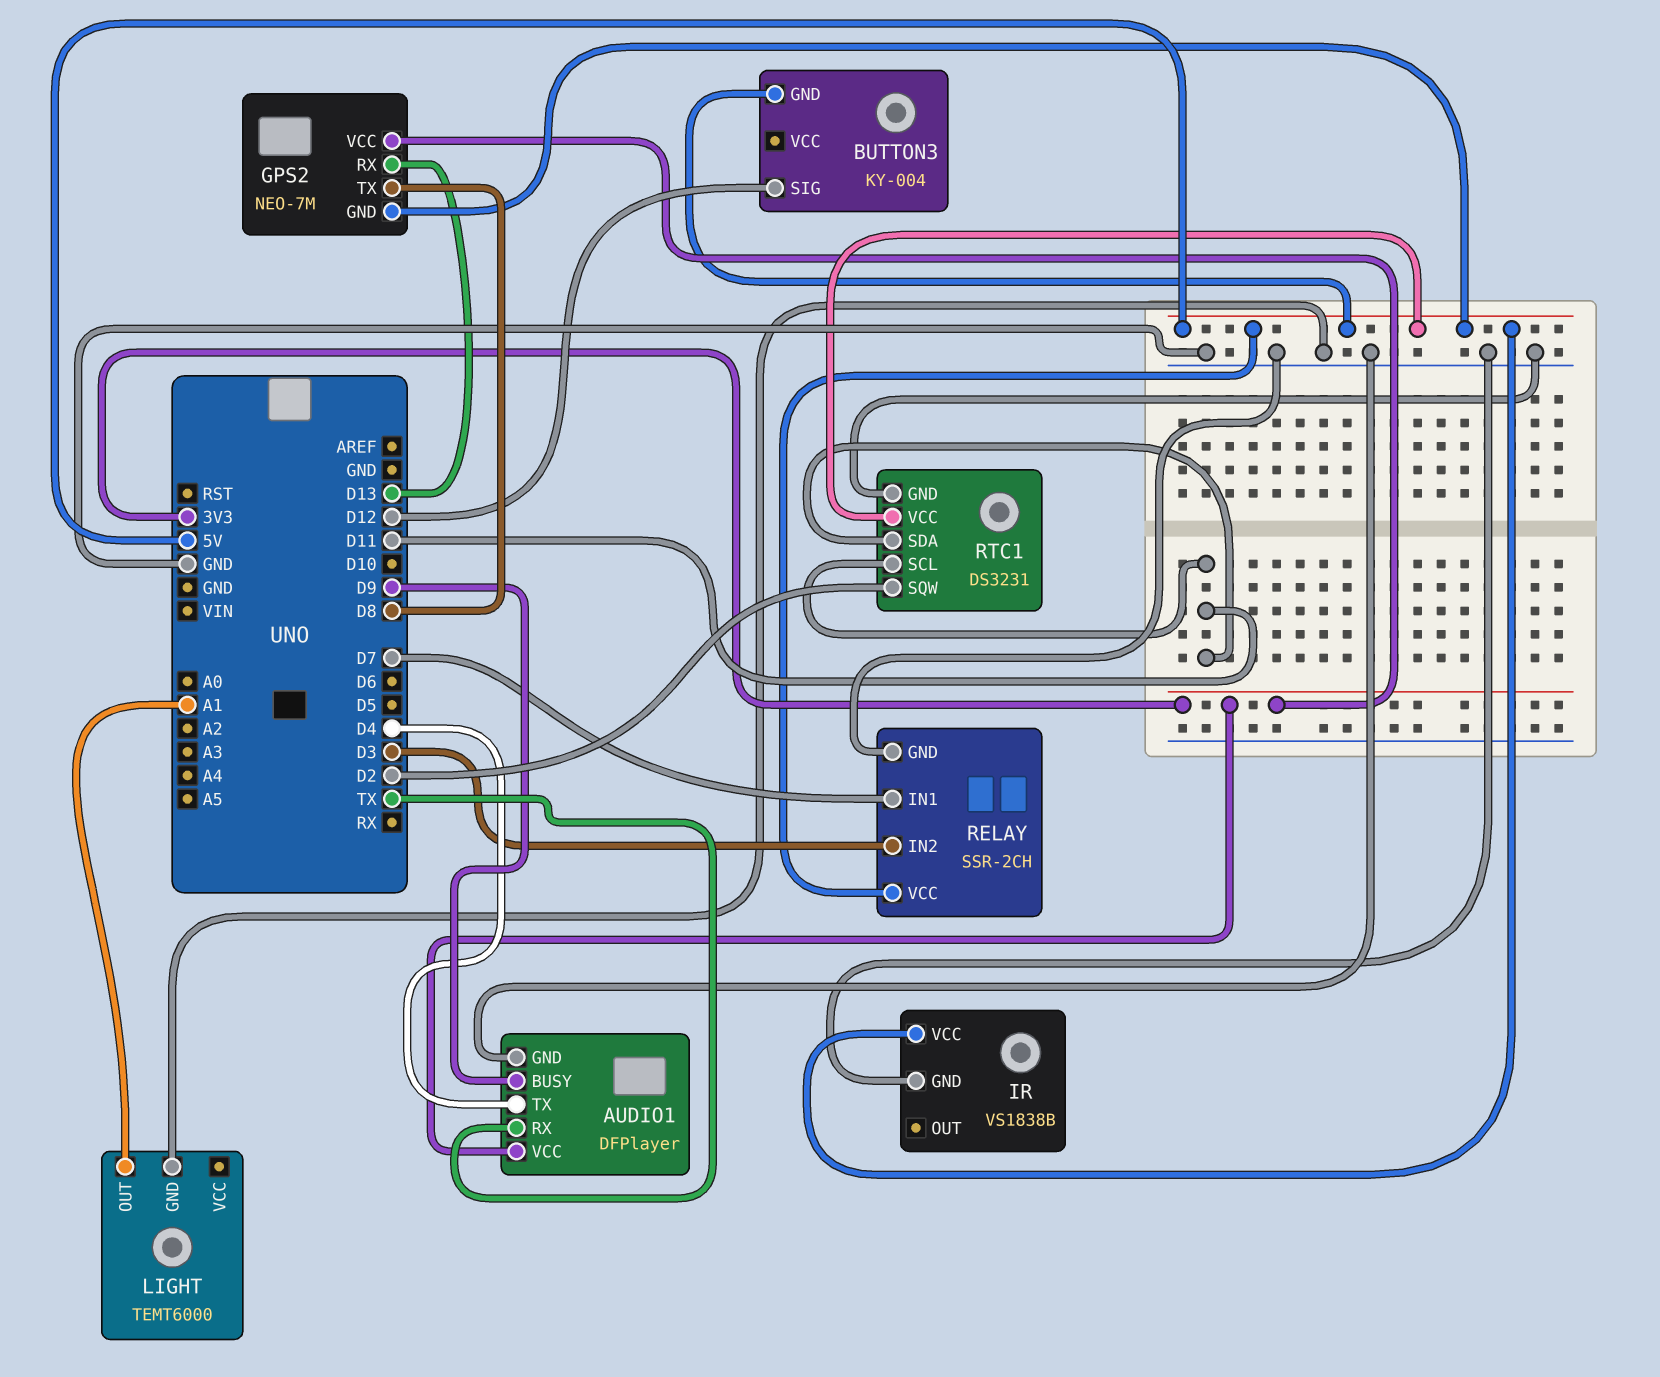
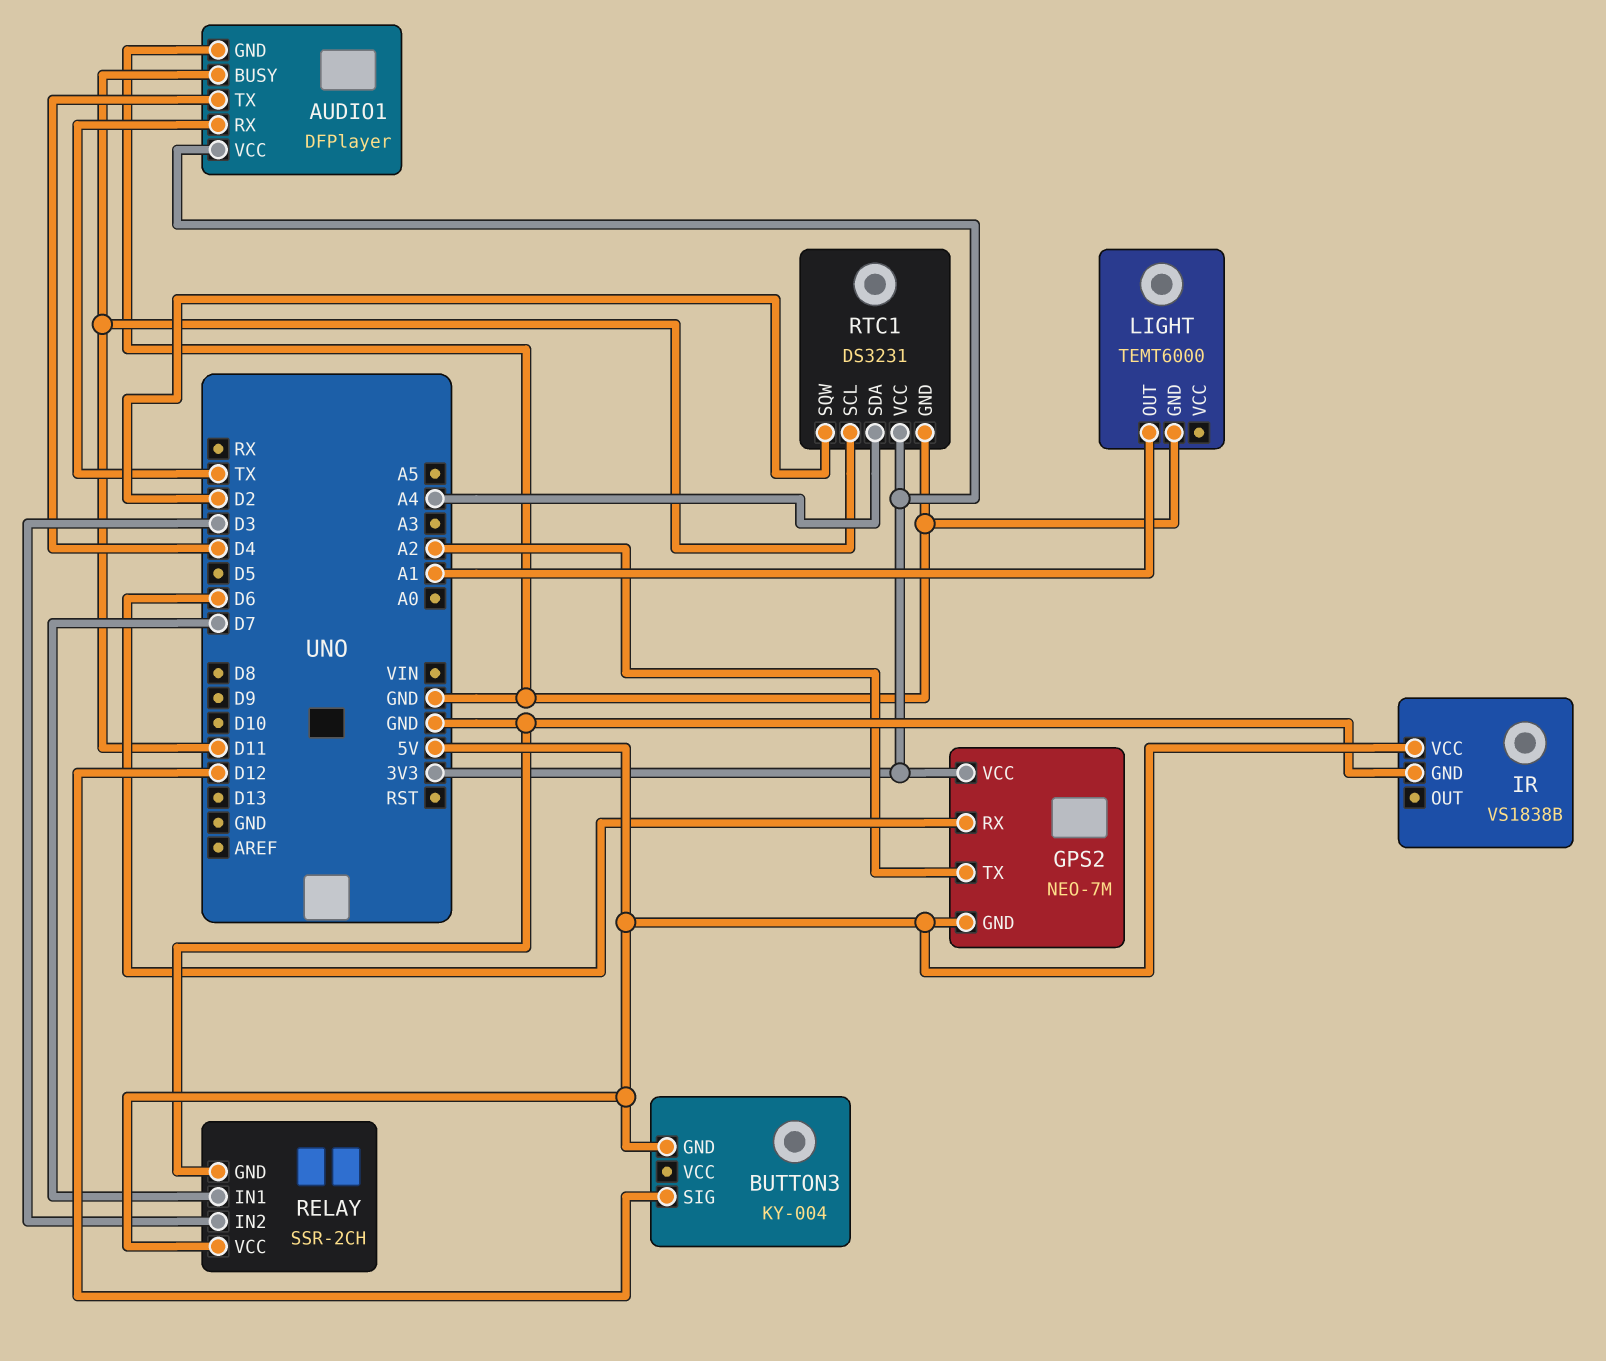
AUDIO1 pin BUSY: D9 -> D11
GPS2 pin RX: D13 -> D6
GPS2 pin TX: D8 -> A2
RTC1 pin SDA: D11 -> A4
RTC1 pin VCC: 5V -> 3V3

